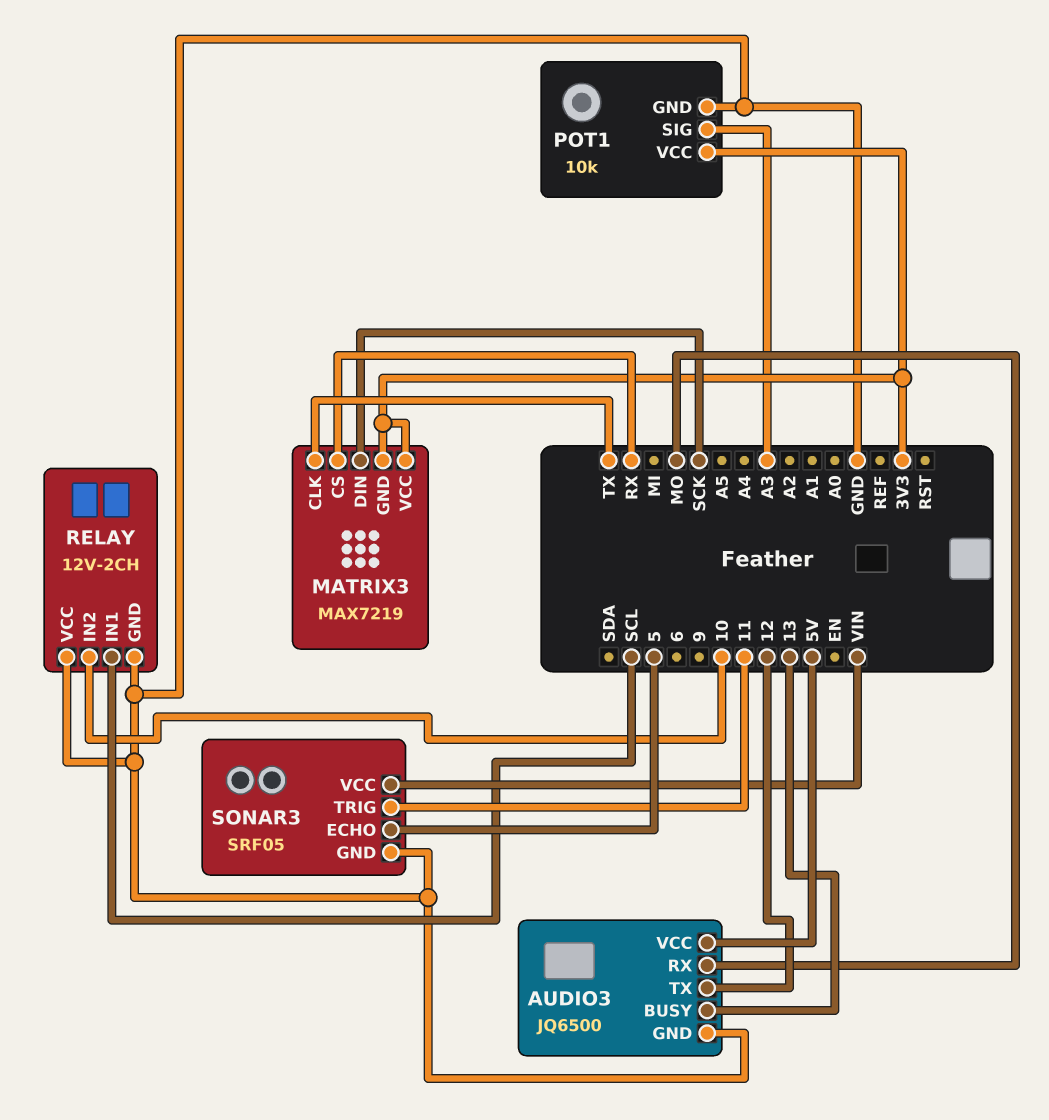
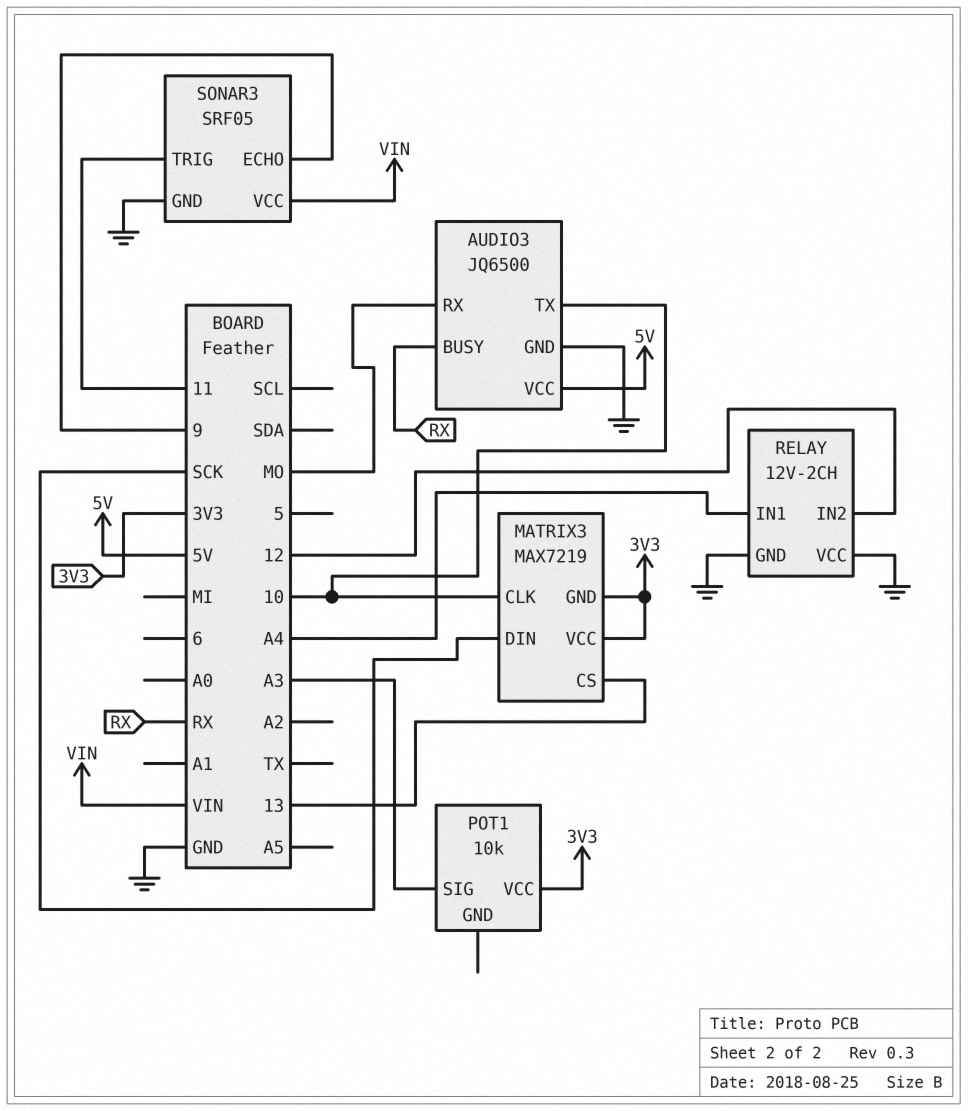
AUDIO3 pin BUSY: 13 -> RX
AUDIO3 pin TX: 12 -> 10
MATRIX3 pin CLK: TX -> 10
MATRIX3 pin CS: RX -> 13
POT1 pin GND: GND -> none
RELAY pin IN1: SCL -> A4
RELAY pin IN2: 10 -> 12
SONAR3 pin ECHO: 5 -> 9

